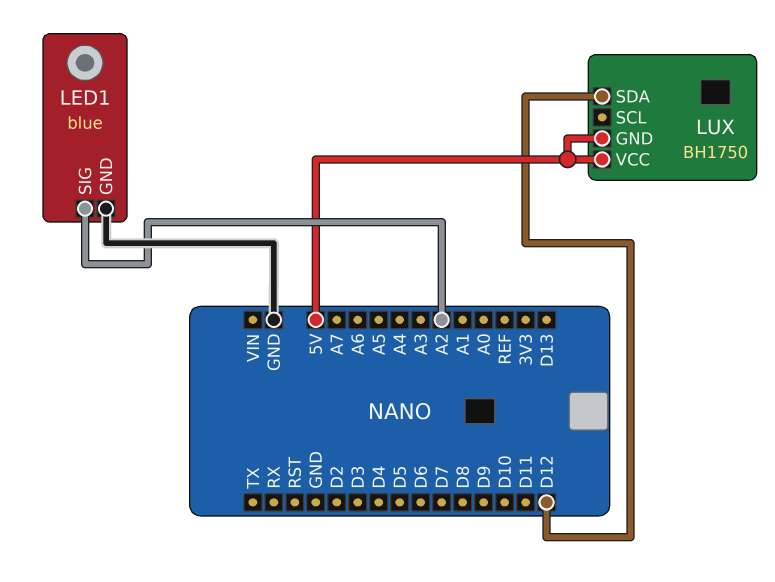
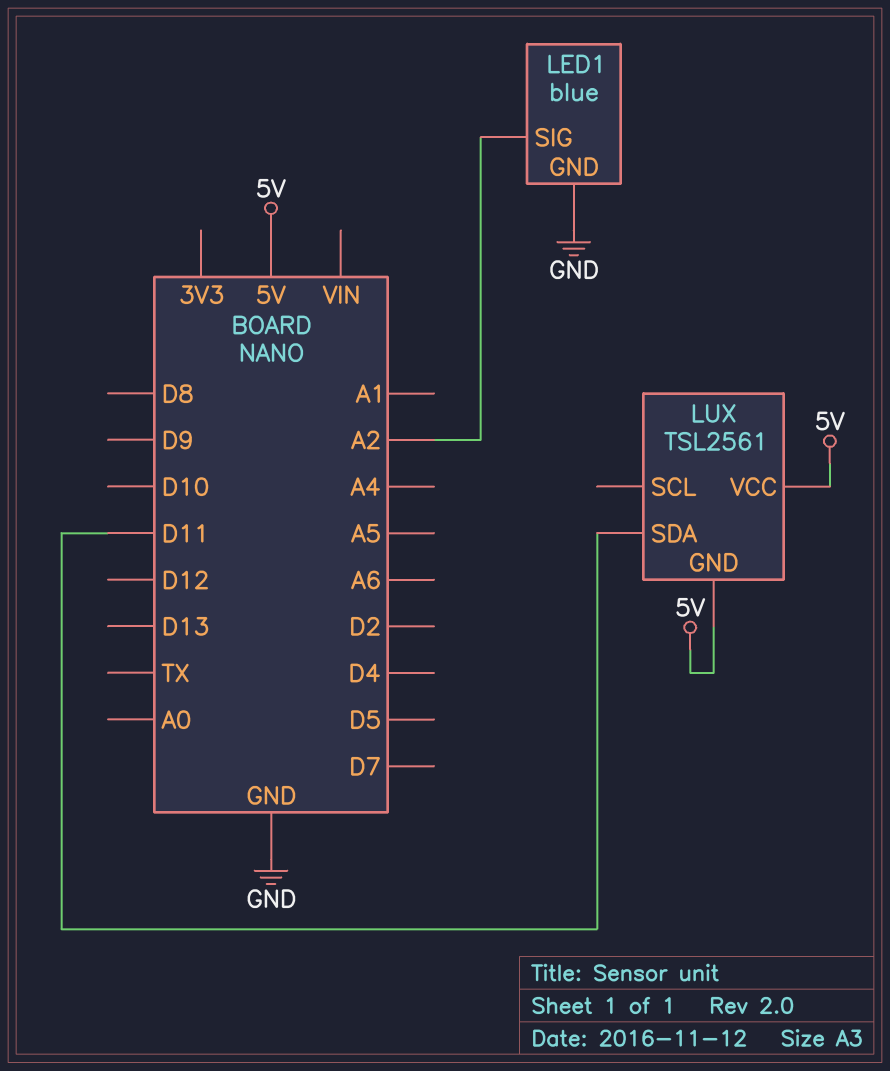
LUX: BH1750 -> TSL2561
LUX pin SDA: D12 -> D11

